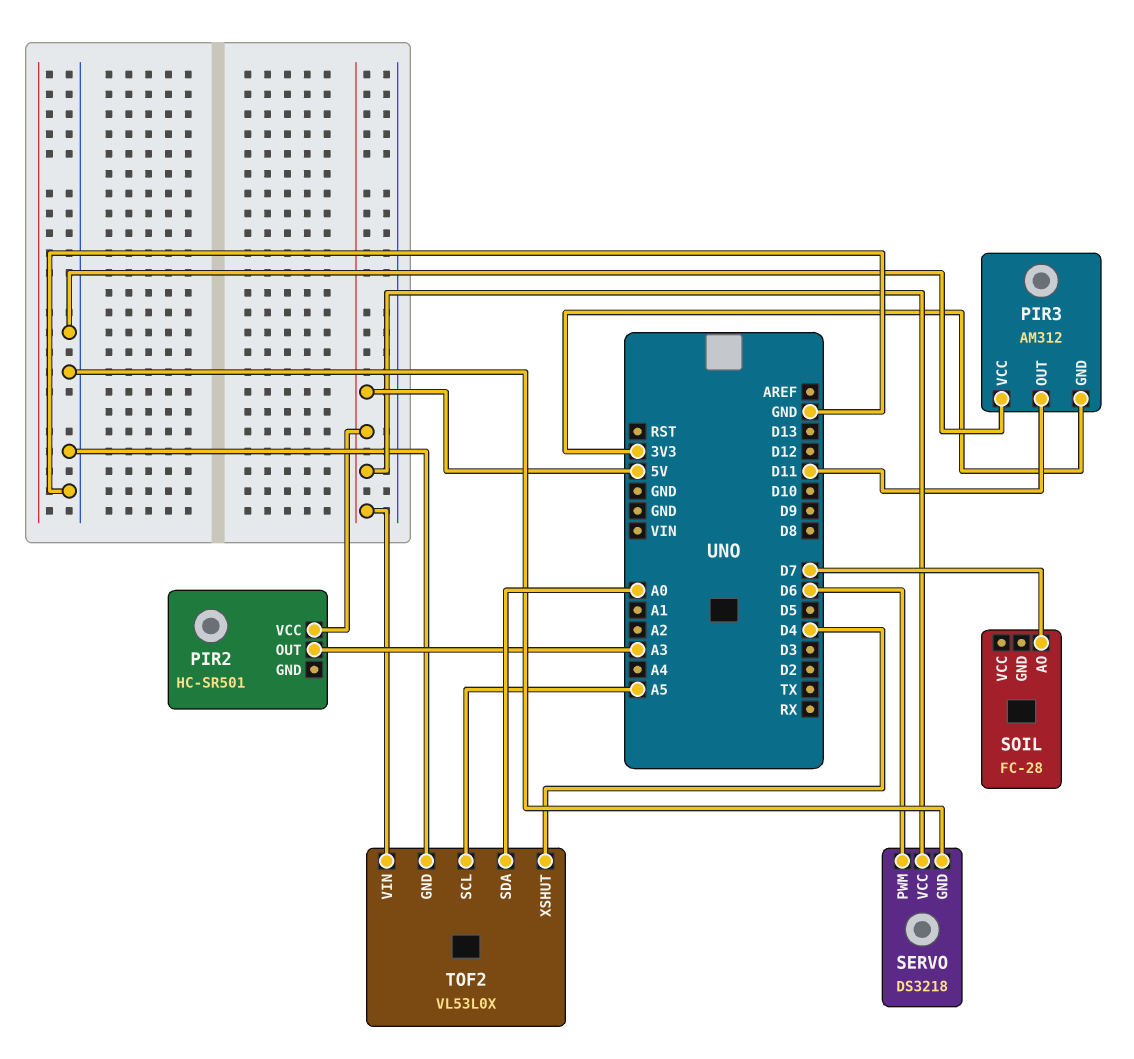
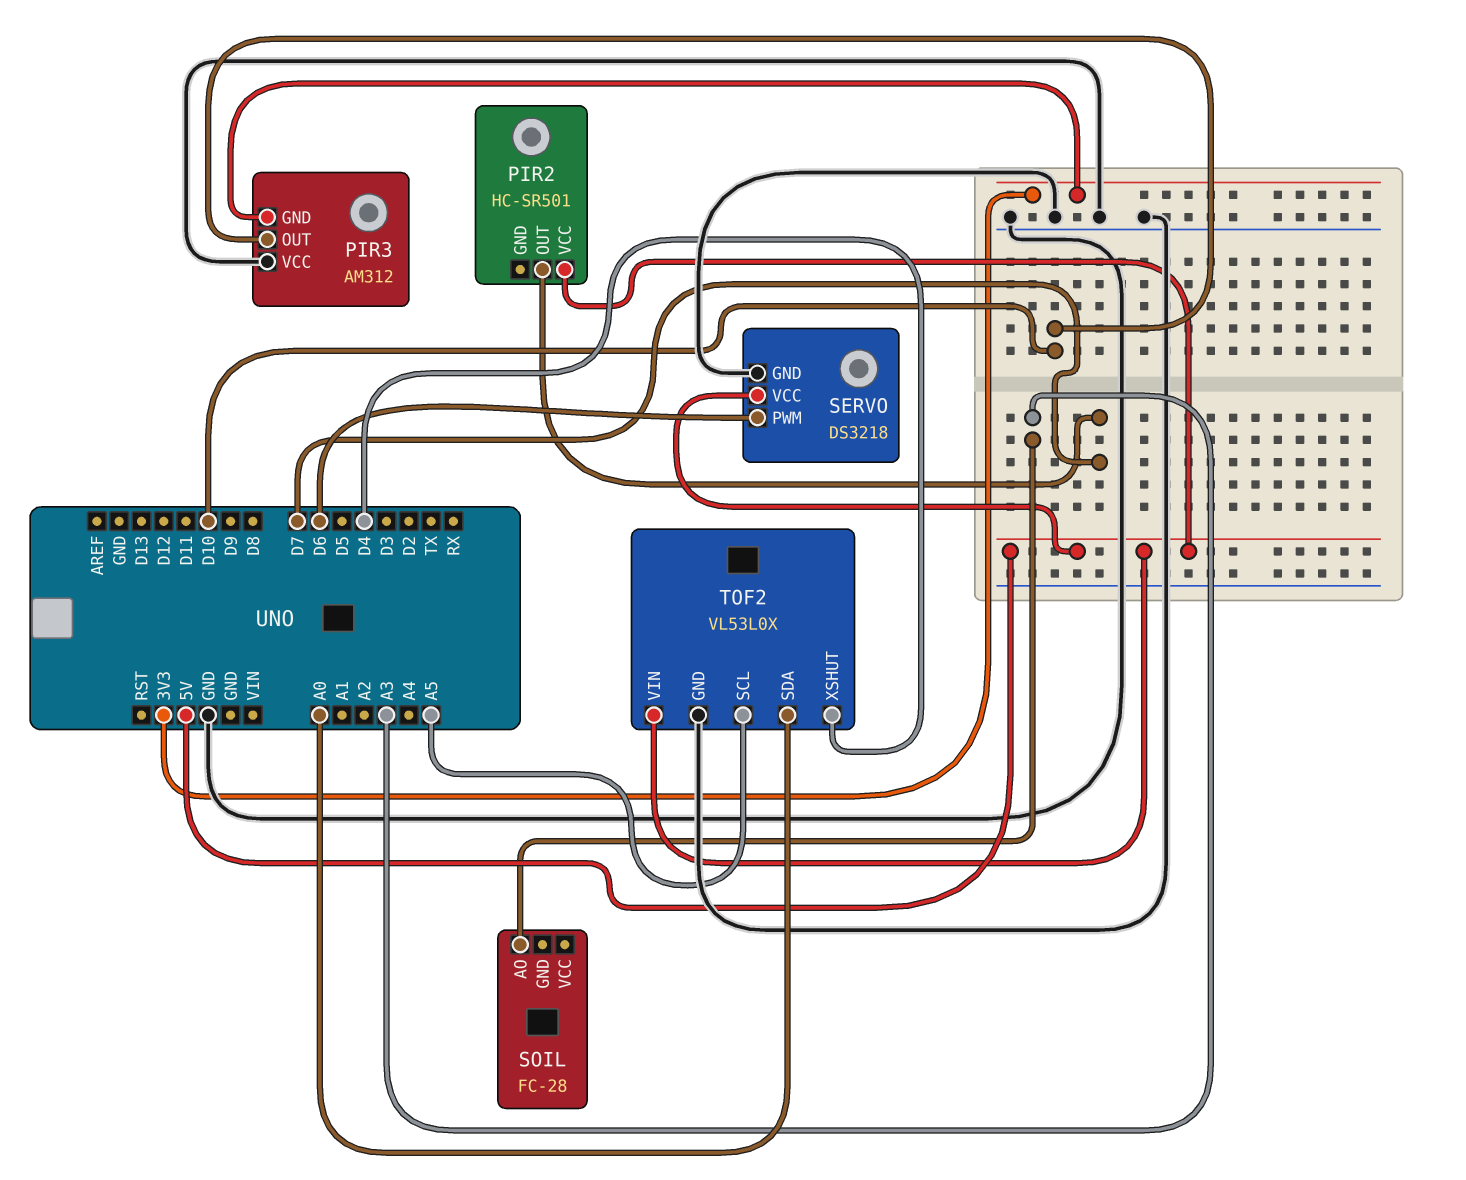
PIR2 pin OUT: A3 -> D7
PIR3 pin OUT: D11 -> D10
SOIL pin AO: D7 -> A3

